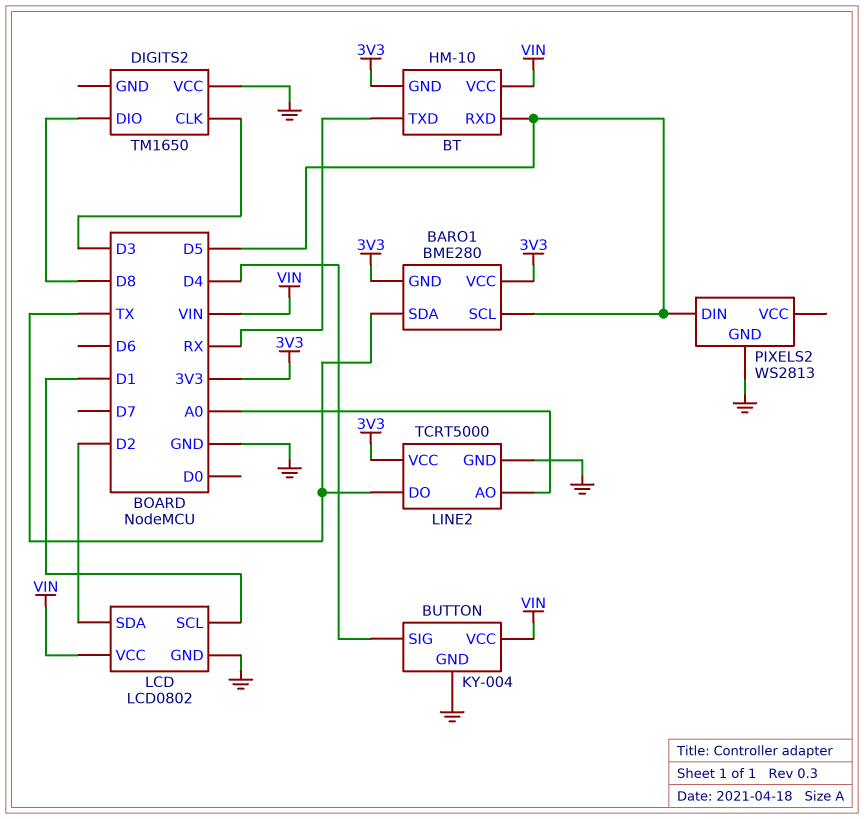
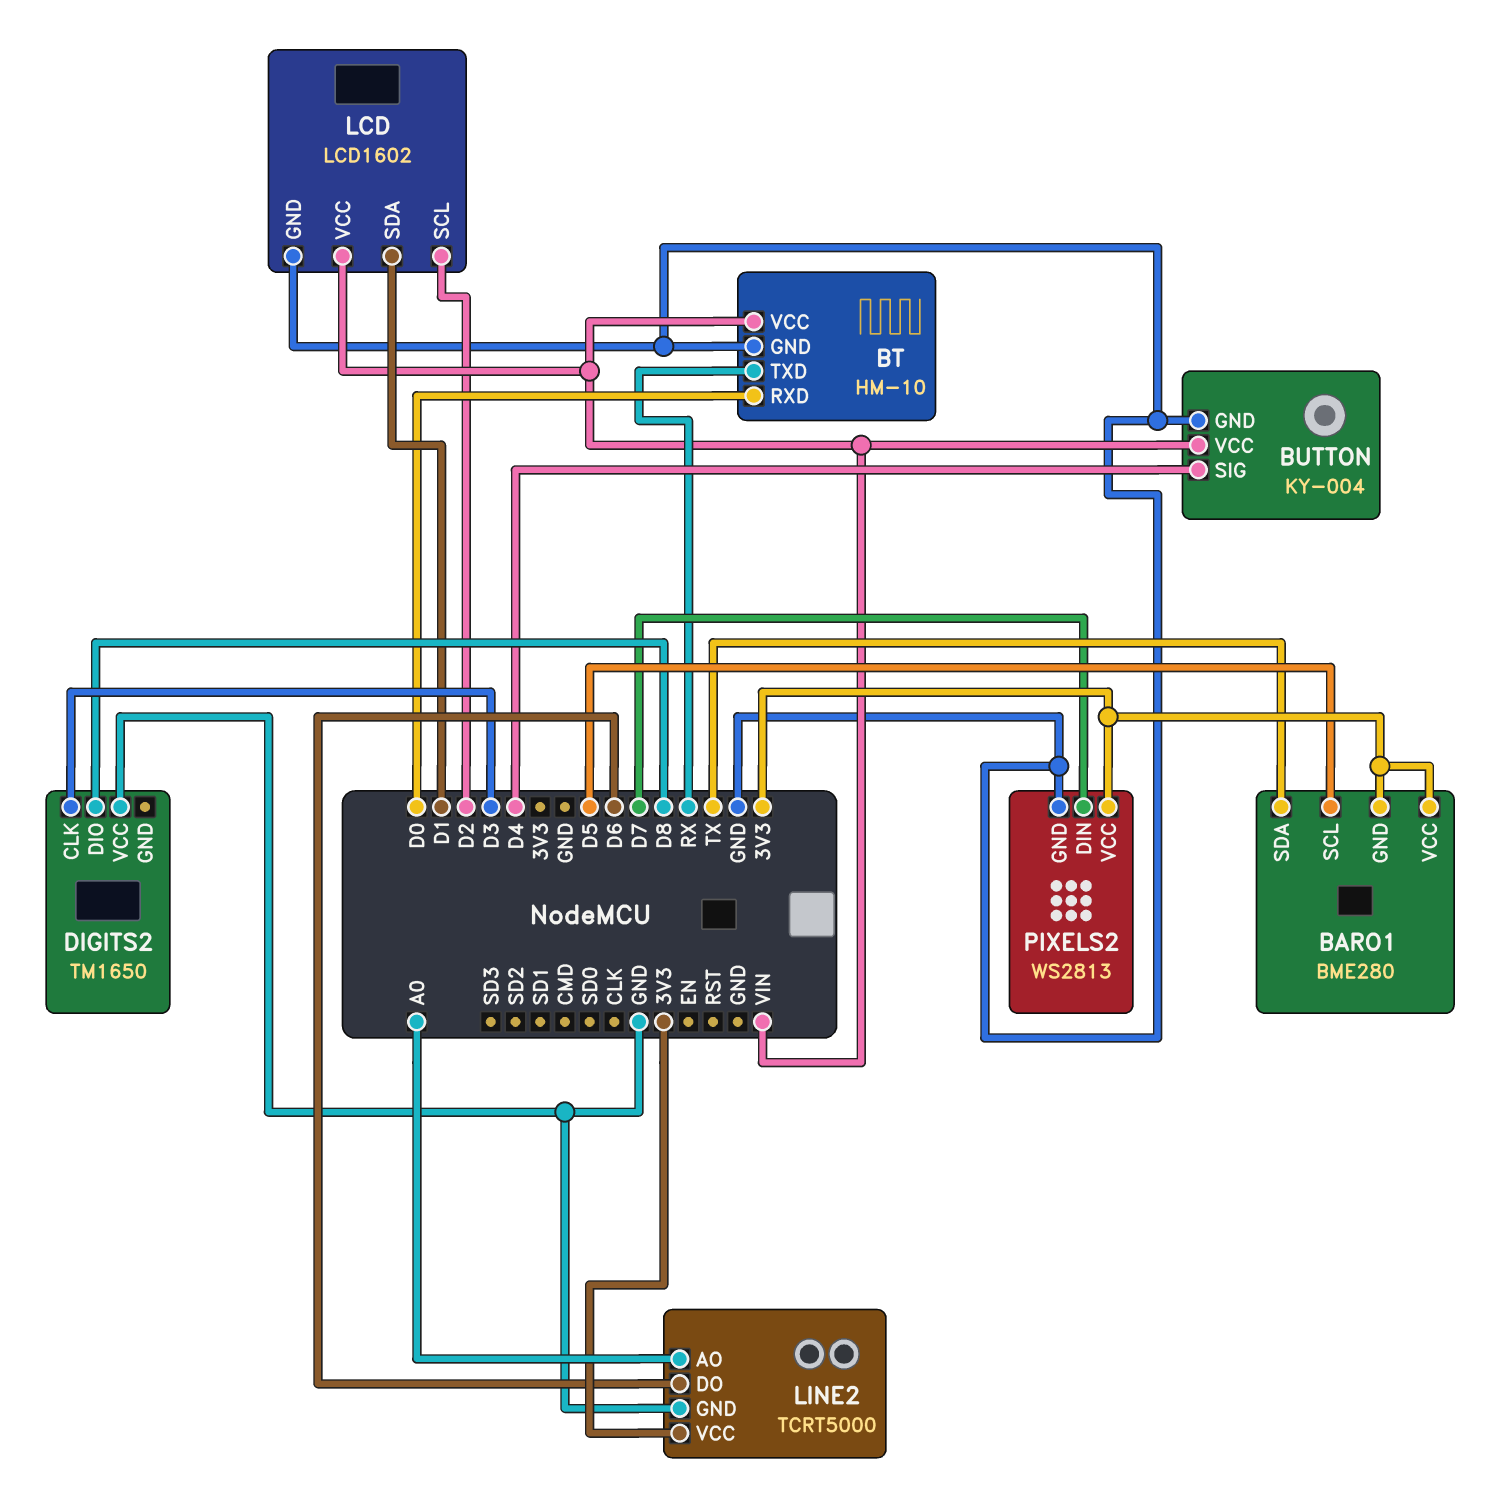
BT pin GND: 3V3 -> GND
BT pin RXD: D5 -> D0
LCD: LCD0802 -> LCD1602
LCD pin SCL: D1 -> D2
LCD pin SDA: D2 -> D1
LINE2 pin DO: TX -> D6
PIXELS2 pin DIN: D5 -> D7
PIXELS2 pin VCC: none -> 3V3

